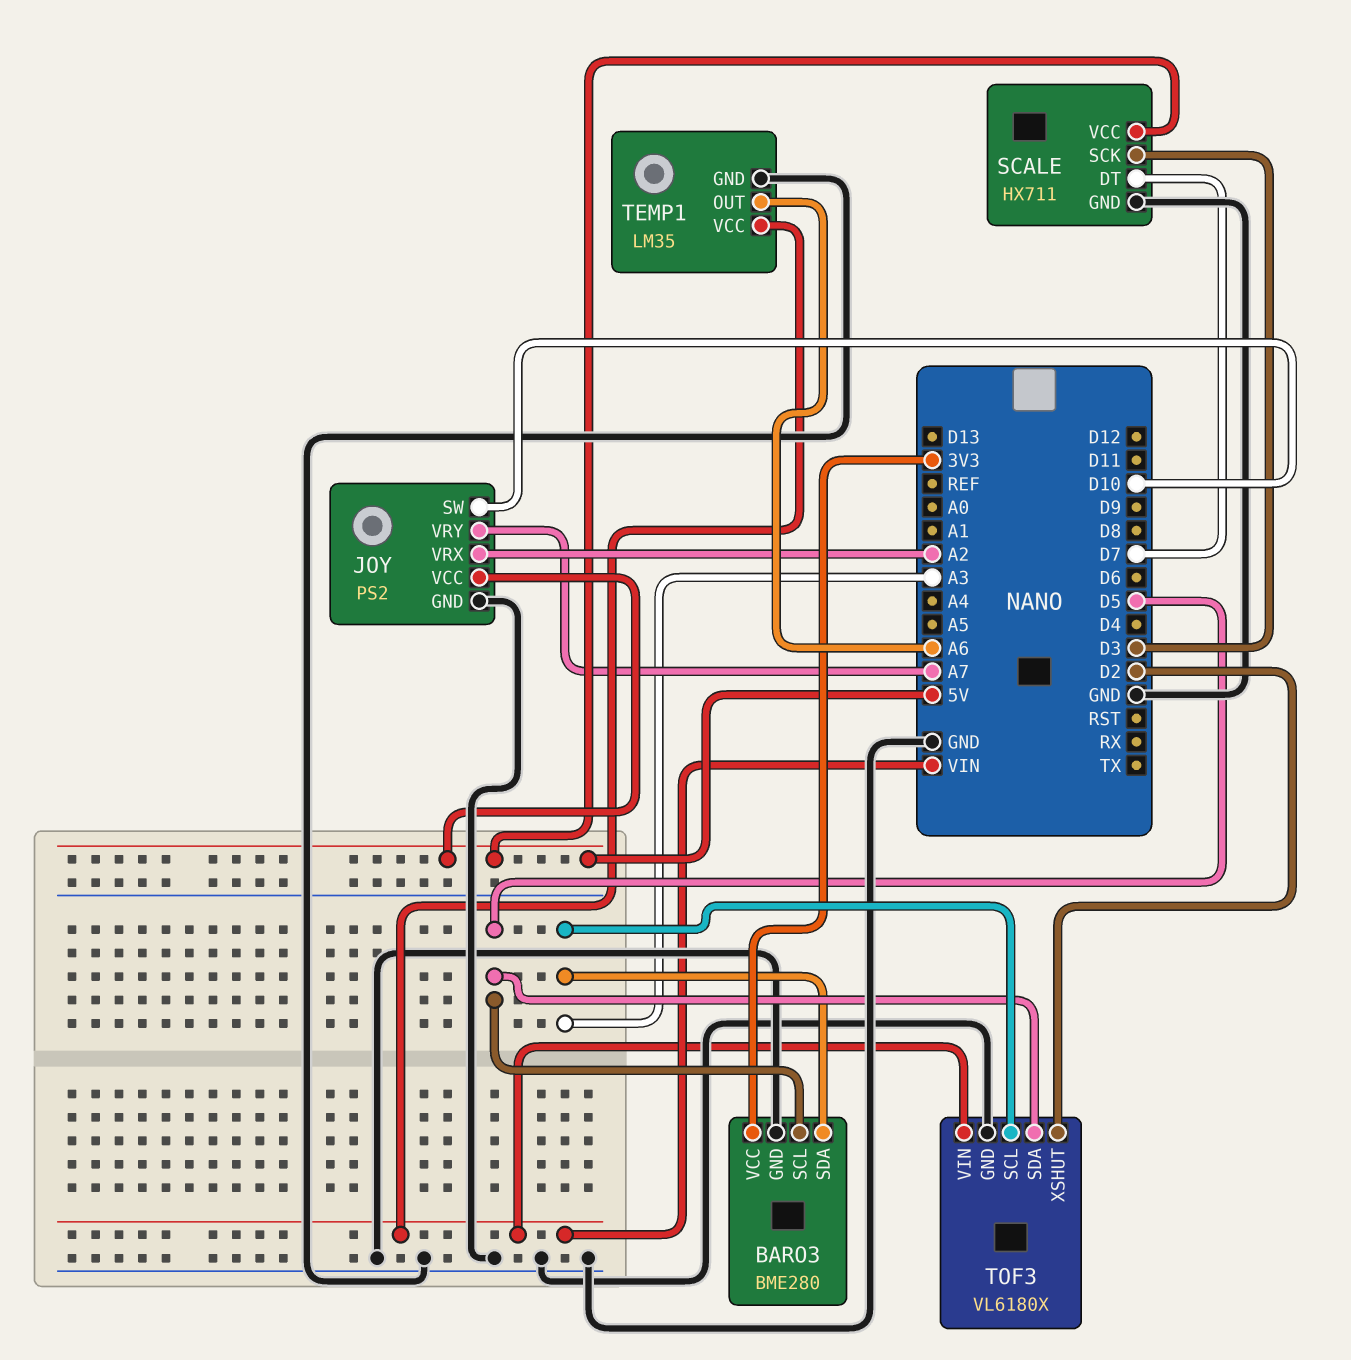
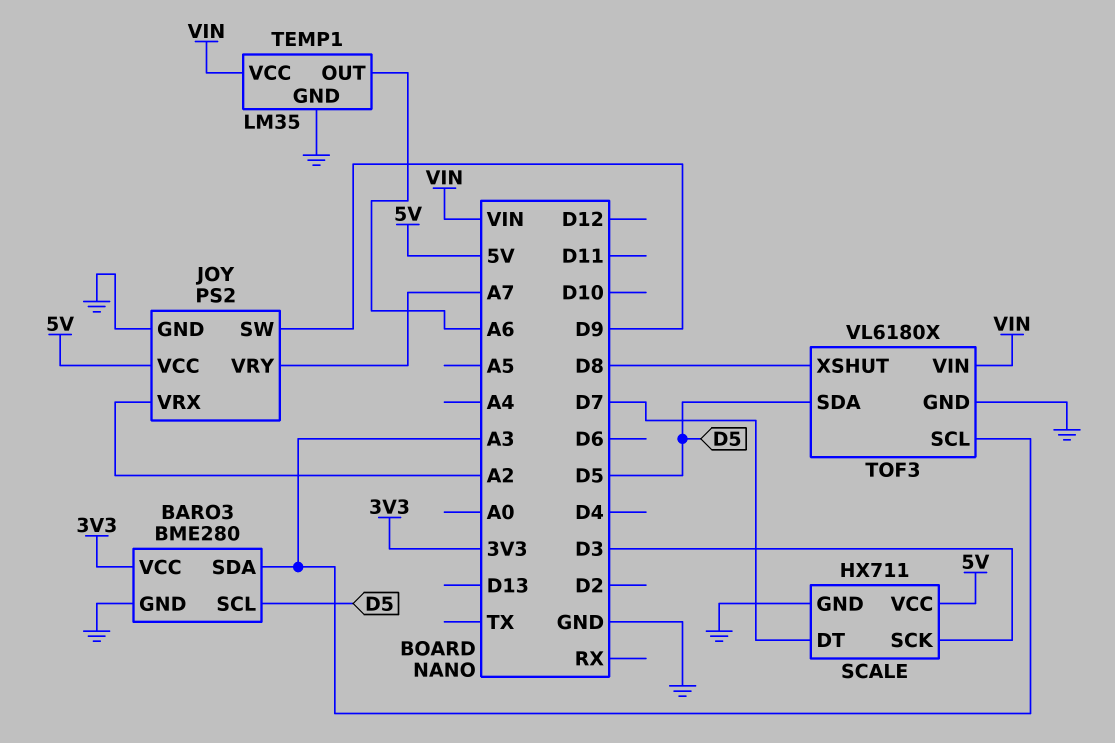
JOY pin SW: D10 -> D9
TOF3 pin XSHUT: D2 -> D8

